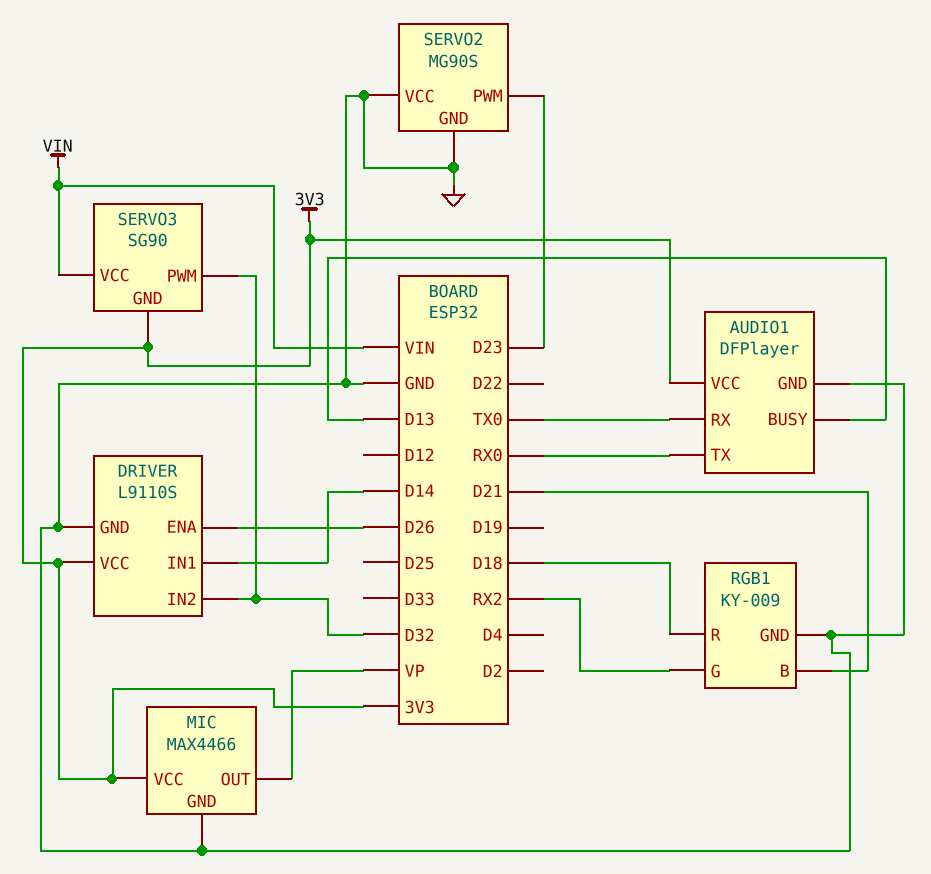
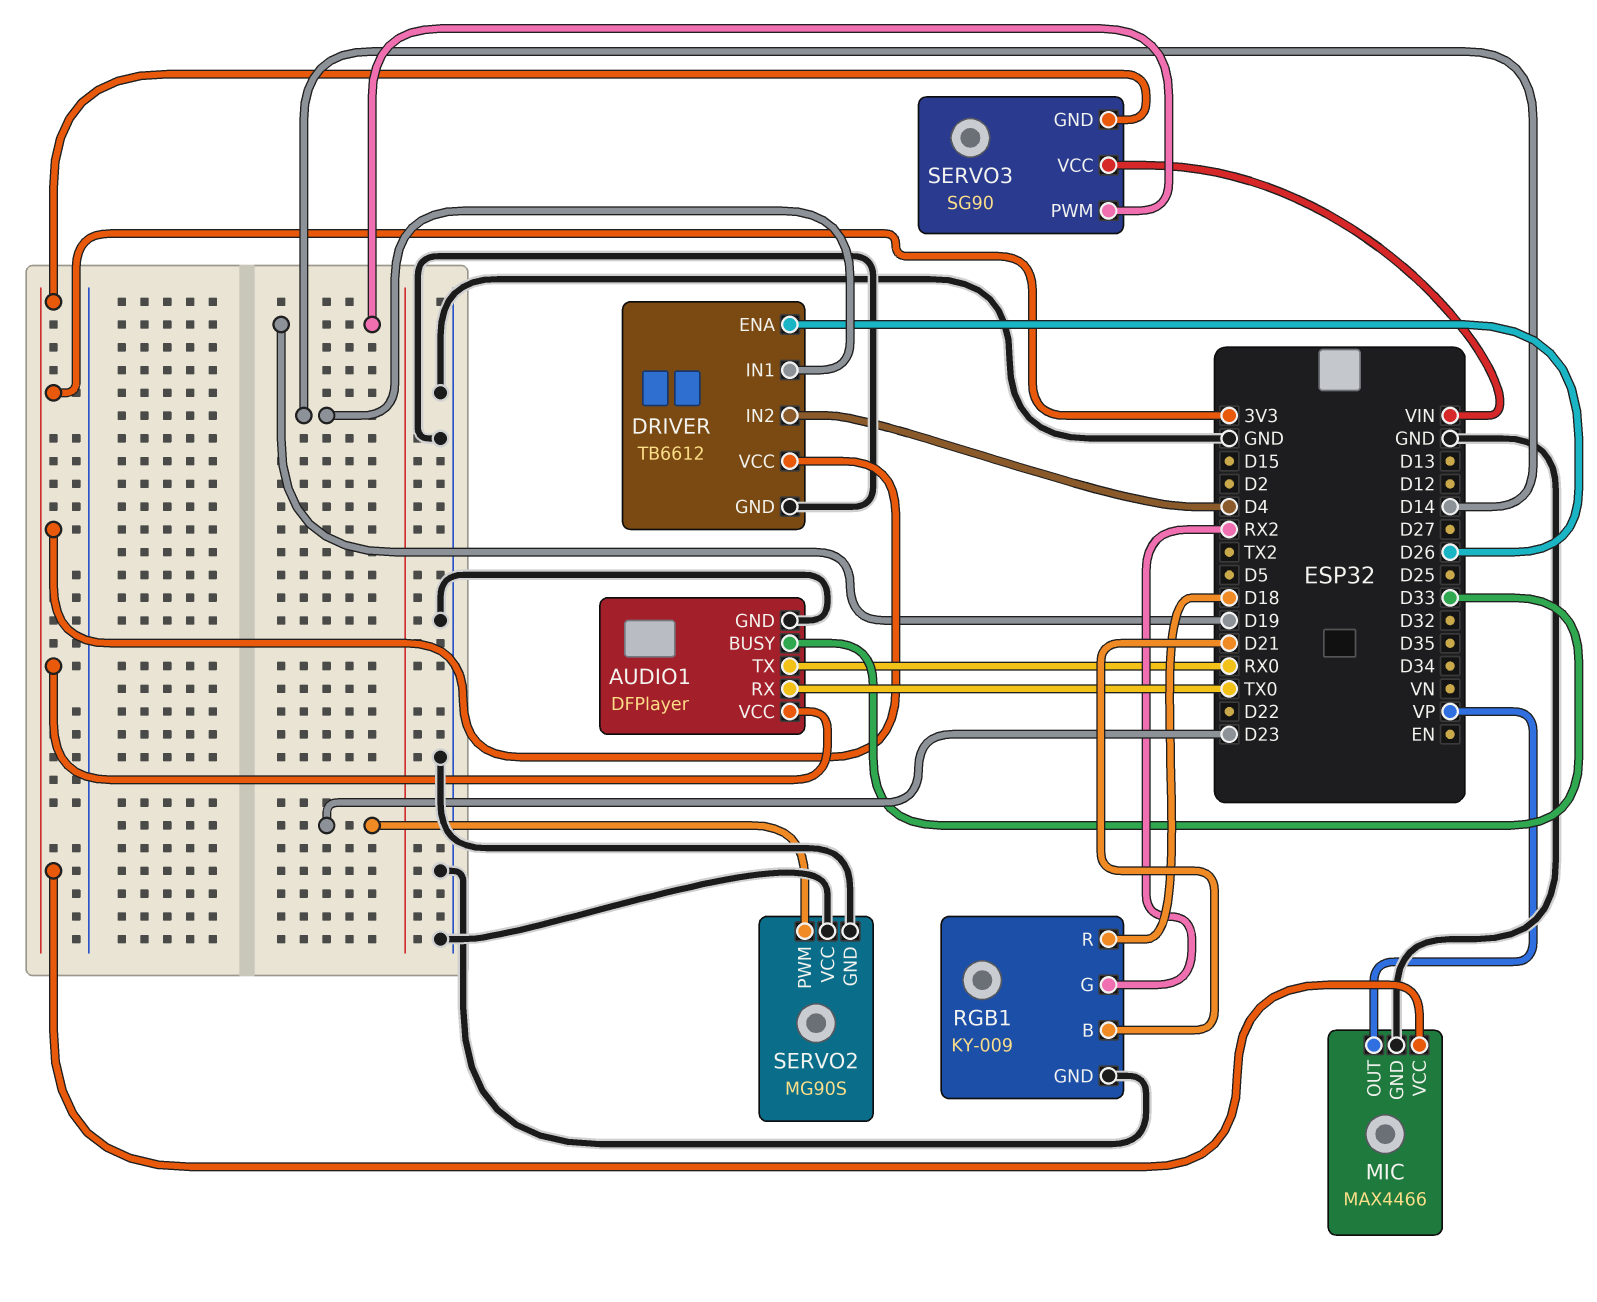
AUDIO1 pin BUSY: D13 -> D33
DRIVER: L9110S -> TB6612
DRIVER pin IN2: D32 -> D4
SERVO3 pin PWM: D32 -> D19

